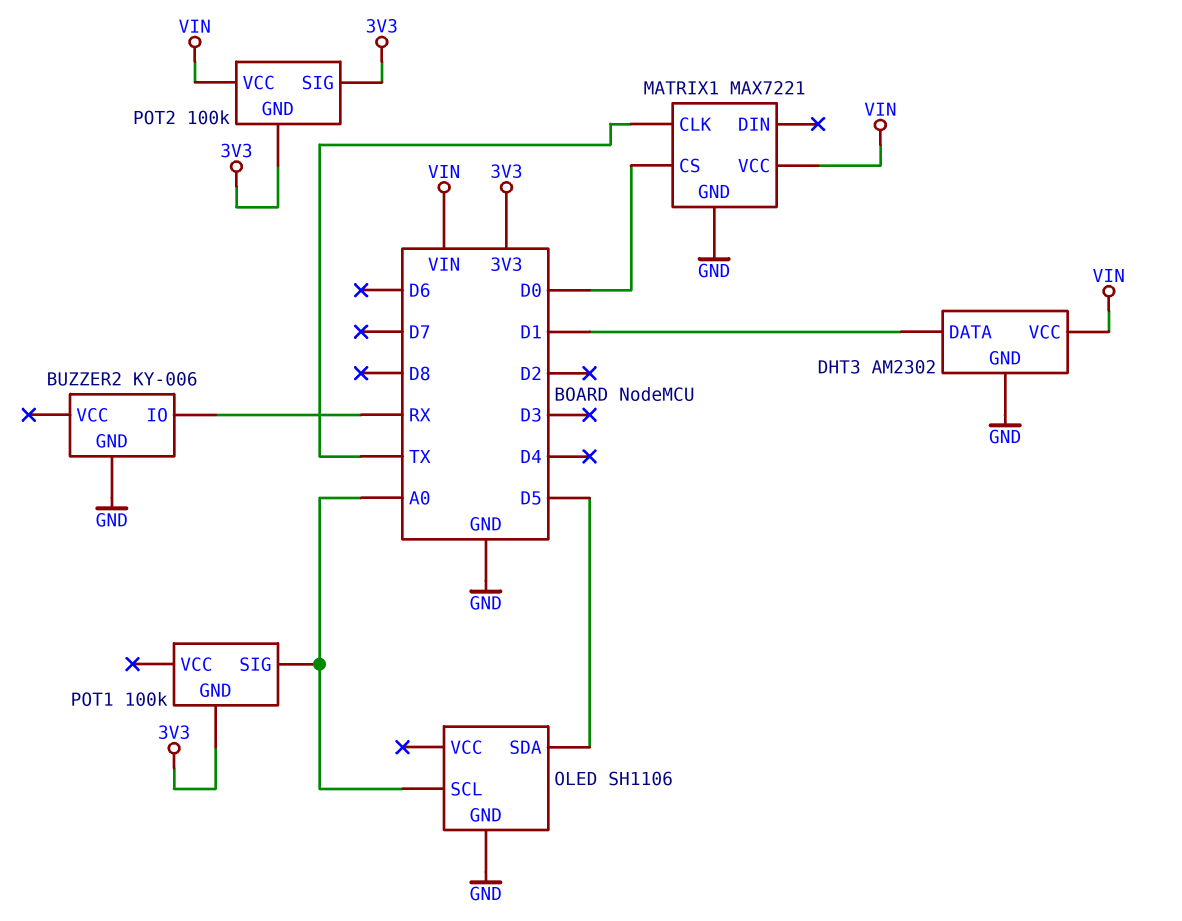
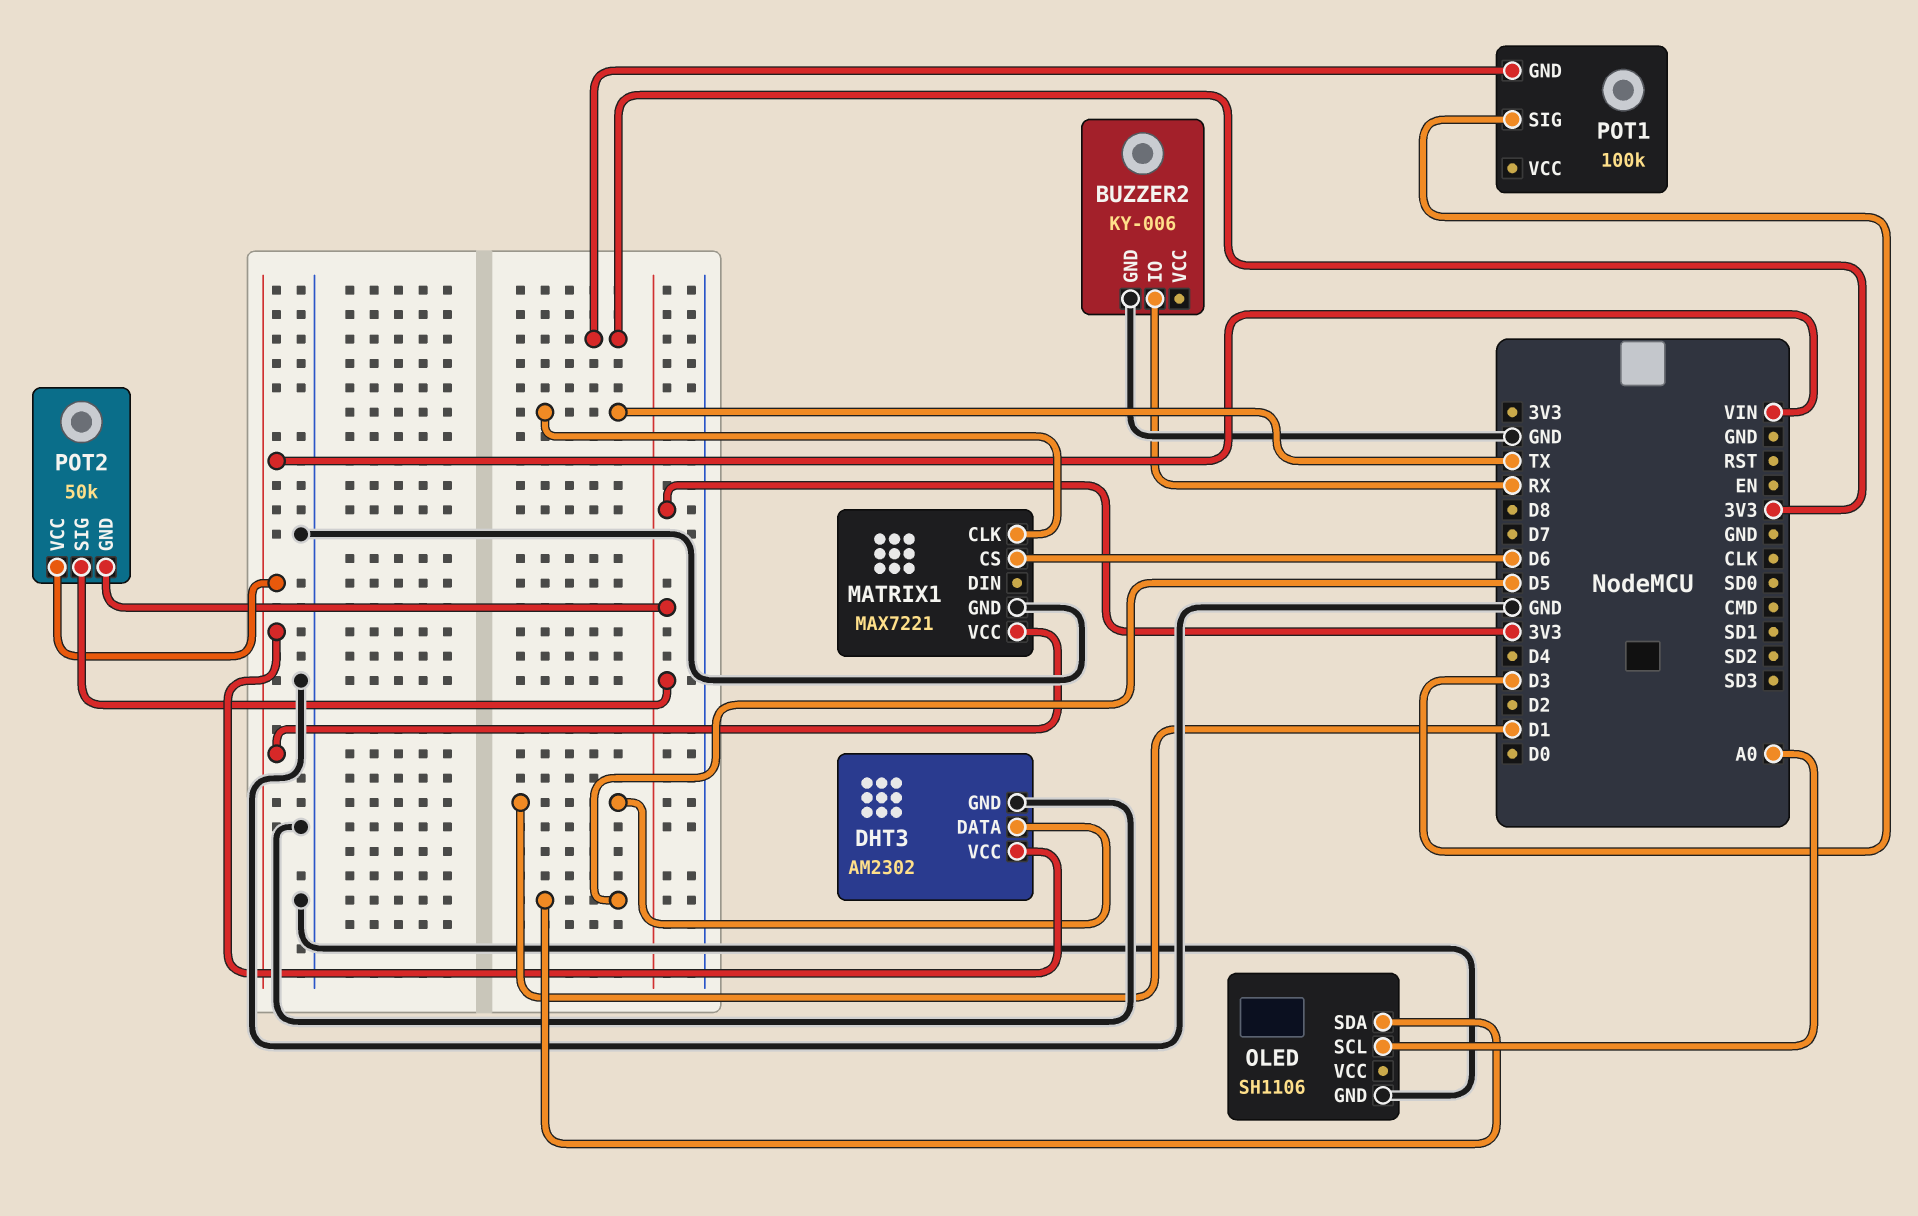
MATRIX1 pin CS: D0 -> D6
POT1 pin SIG: A0 -> D3
POT2: 100k -> 50k

